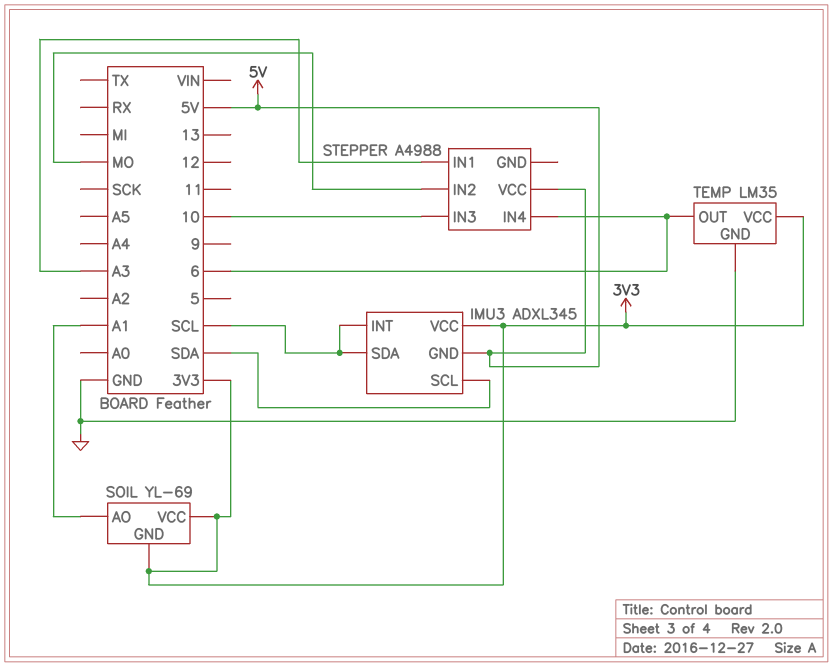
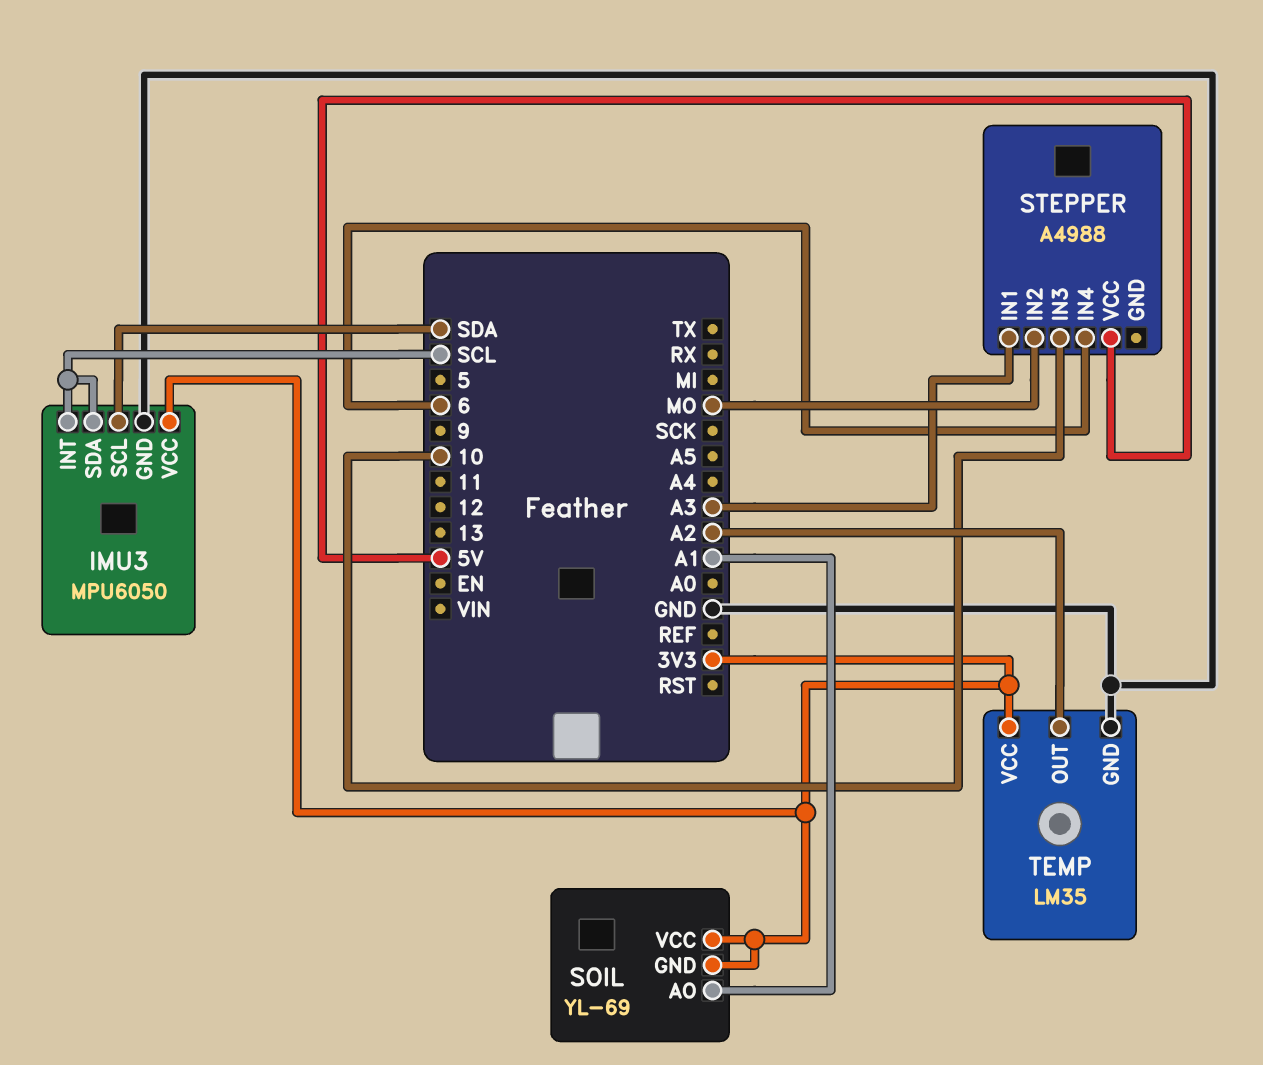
IMU3: ADXL345 -> MPU6050
IMU3 pin GND: 5V -> GND
TEMP pin OUT: 6 -> A2

